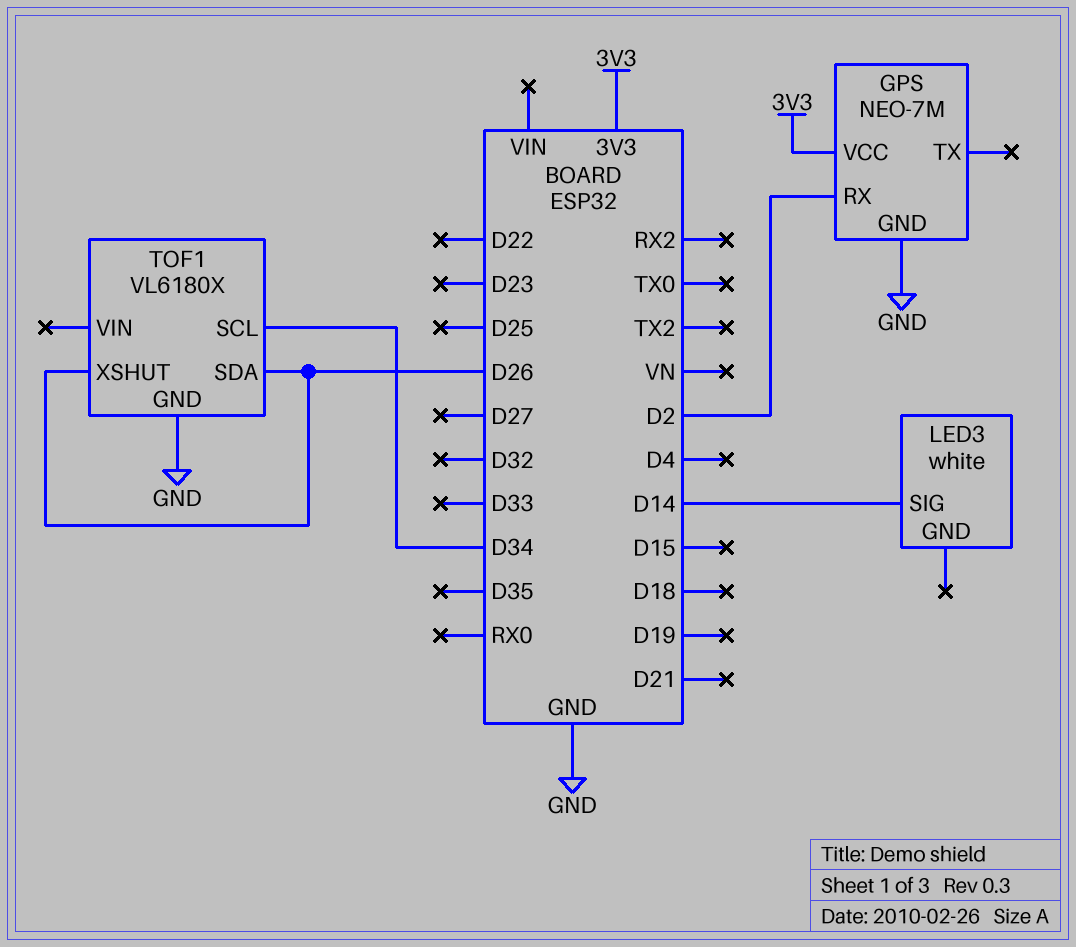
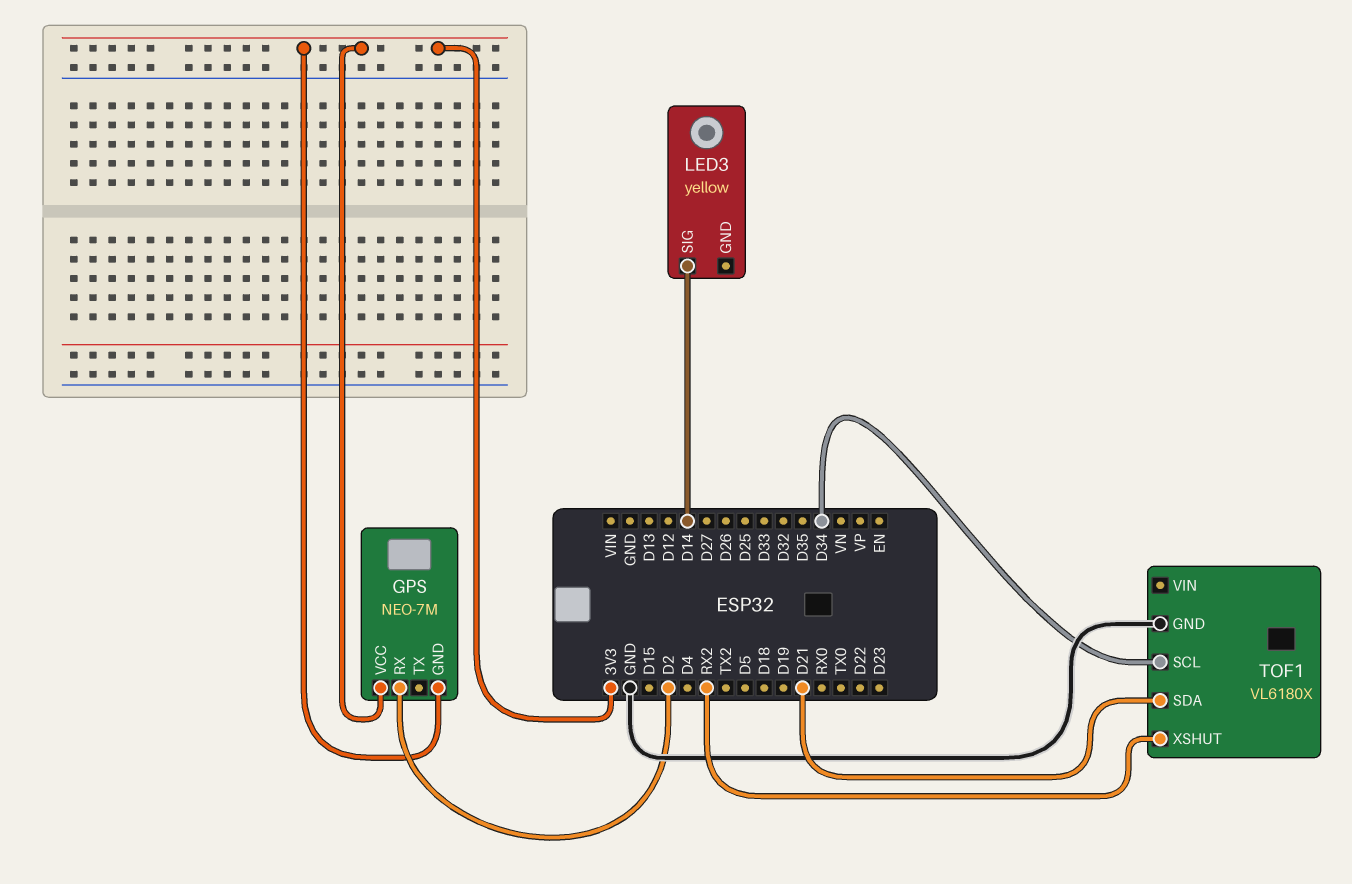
GPS pin GND: GND -> 3V3
LED3: white -> yellow
TOF1 pin SDA: D26 -> D21
TOF1 pin XSHUT: D26 -> RX2

